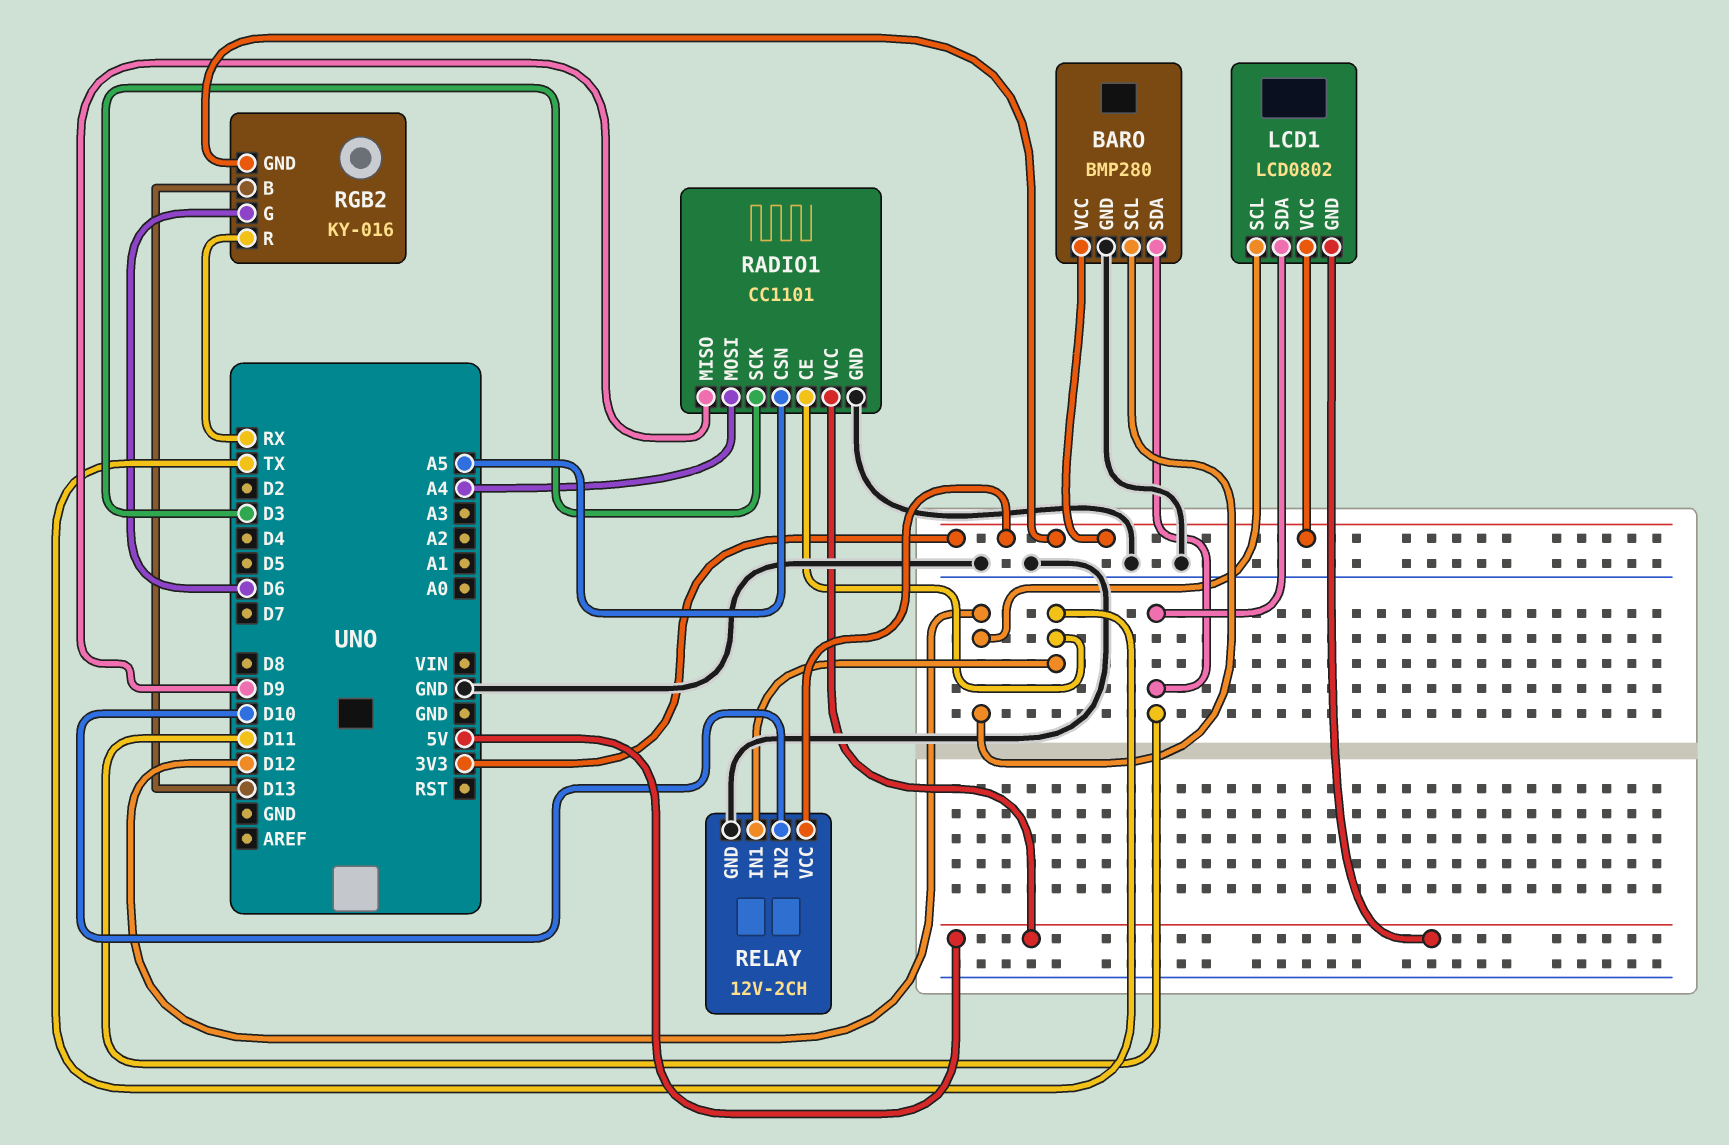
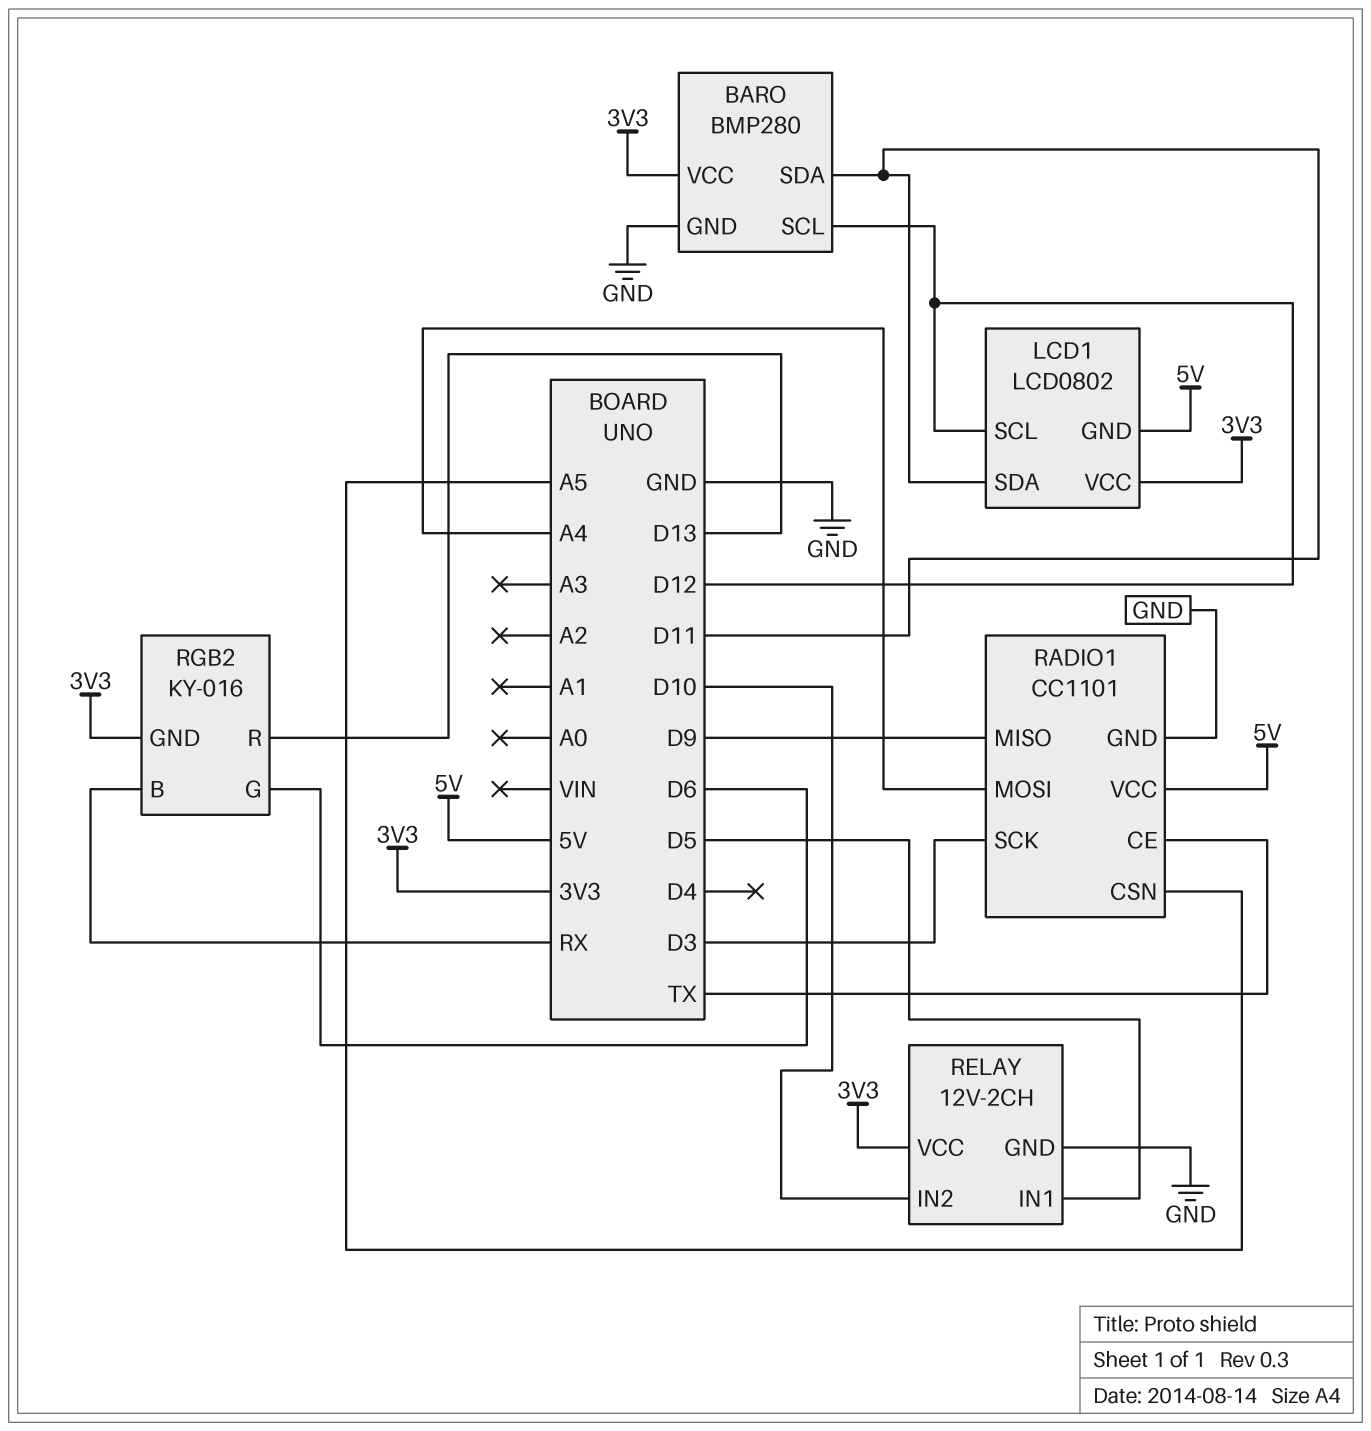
RELAY pin IN1: TX -> D5
RGB2 pin B: D13 -> RX
RGB2 pin R: RX -> D13

